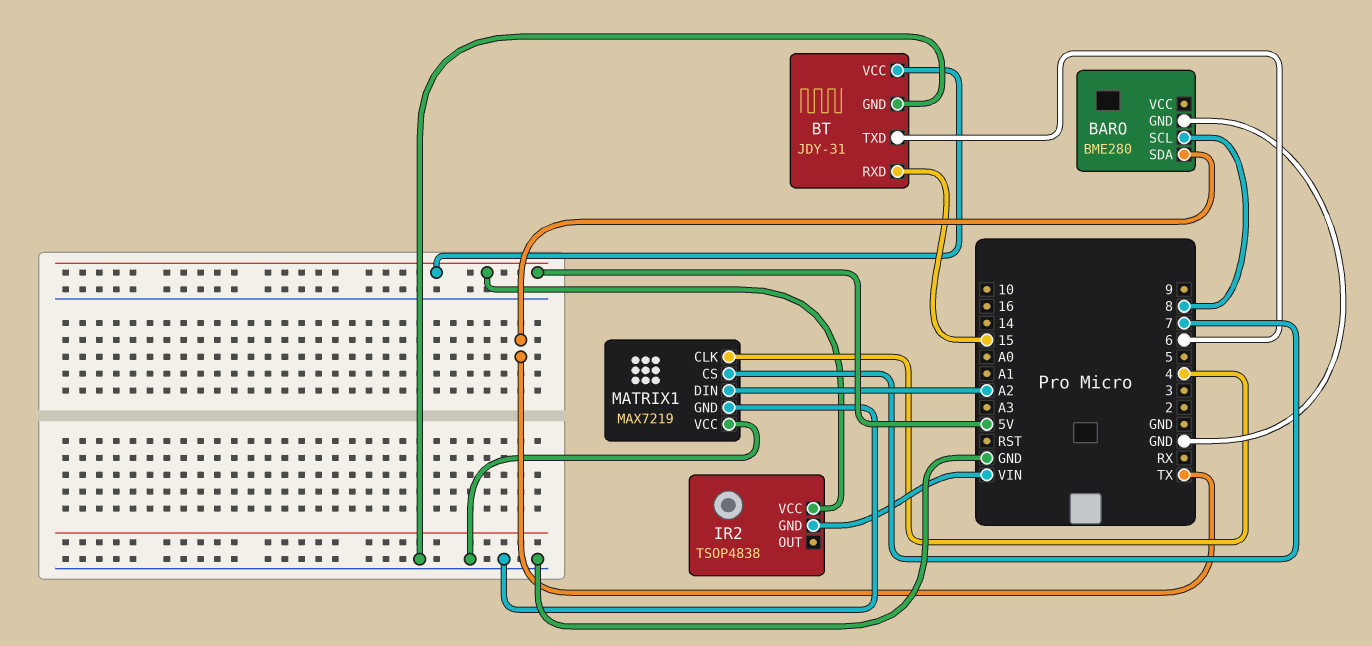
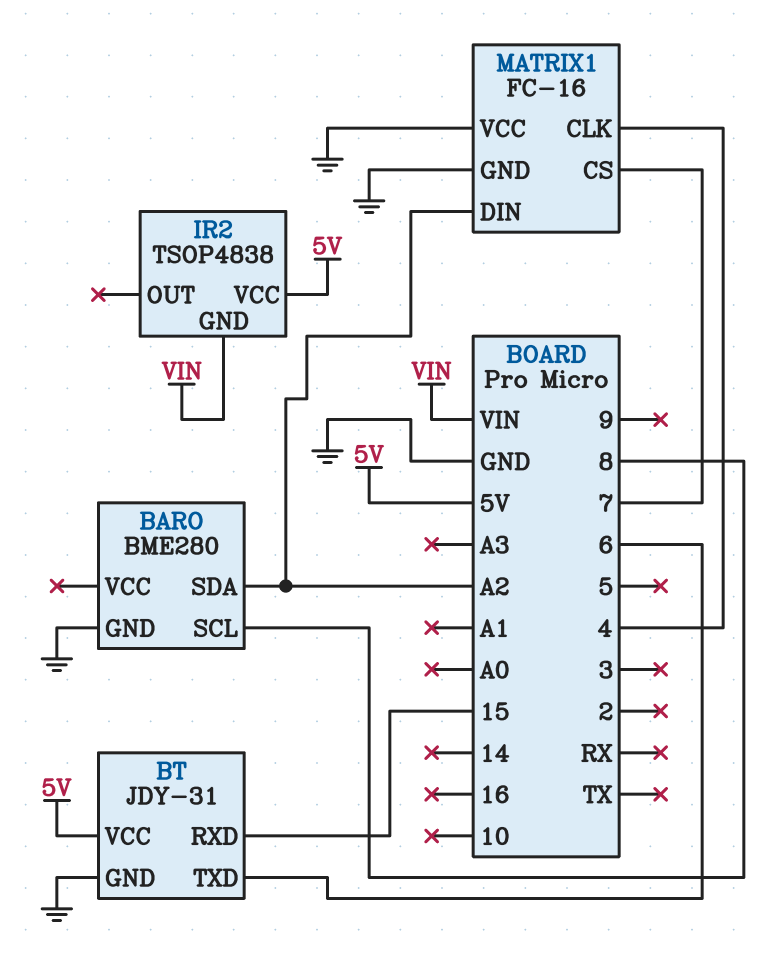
BARO pin SDA: TX -> A2
MATRIX1: MAX7219 -> FC-16

